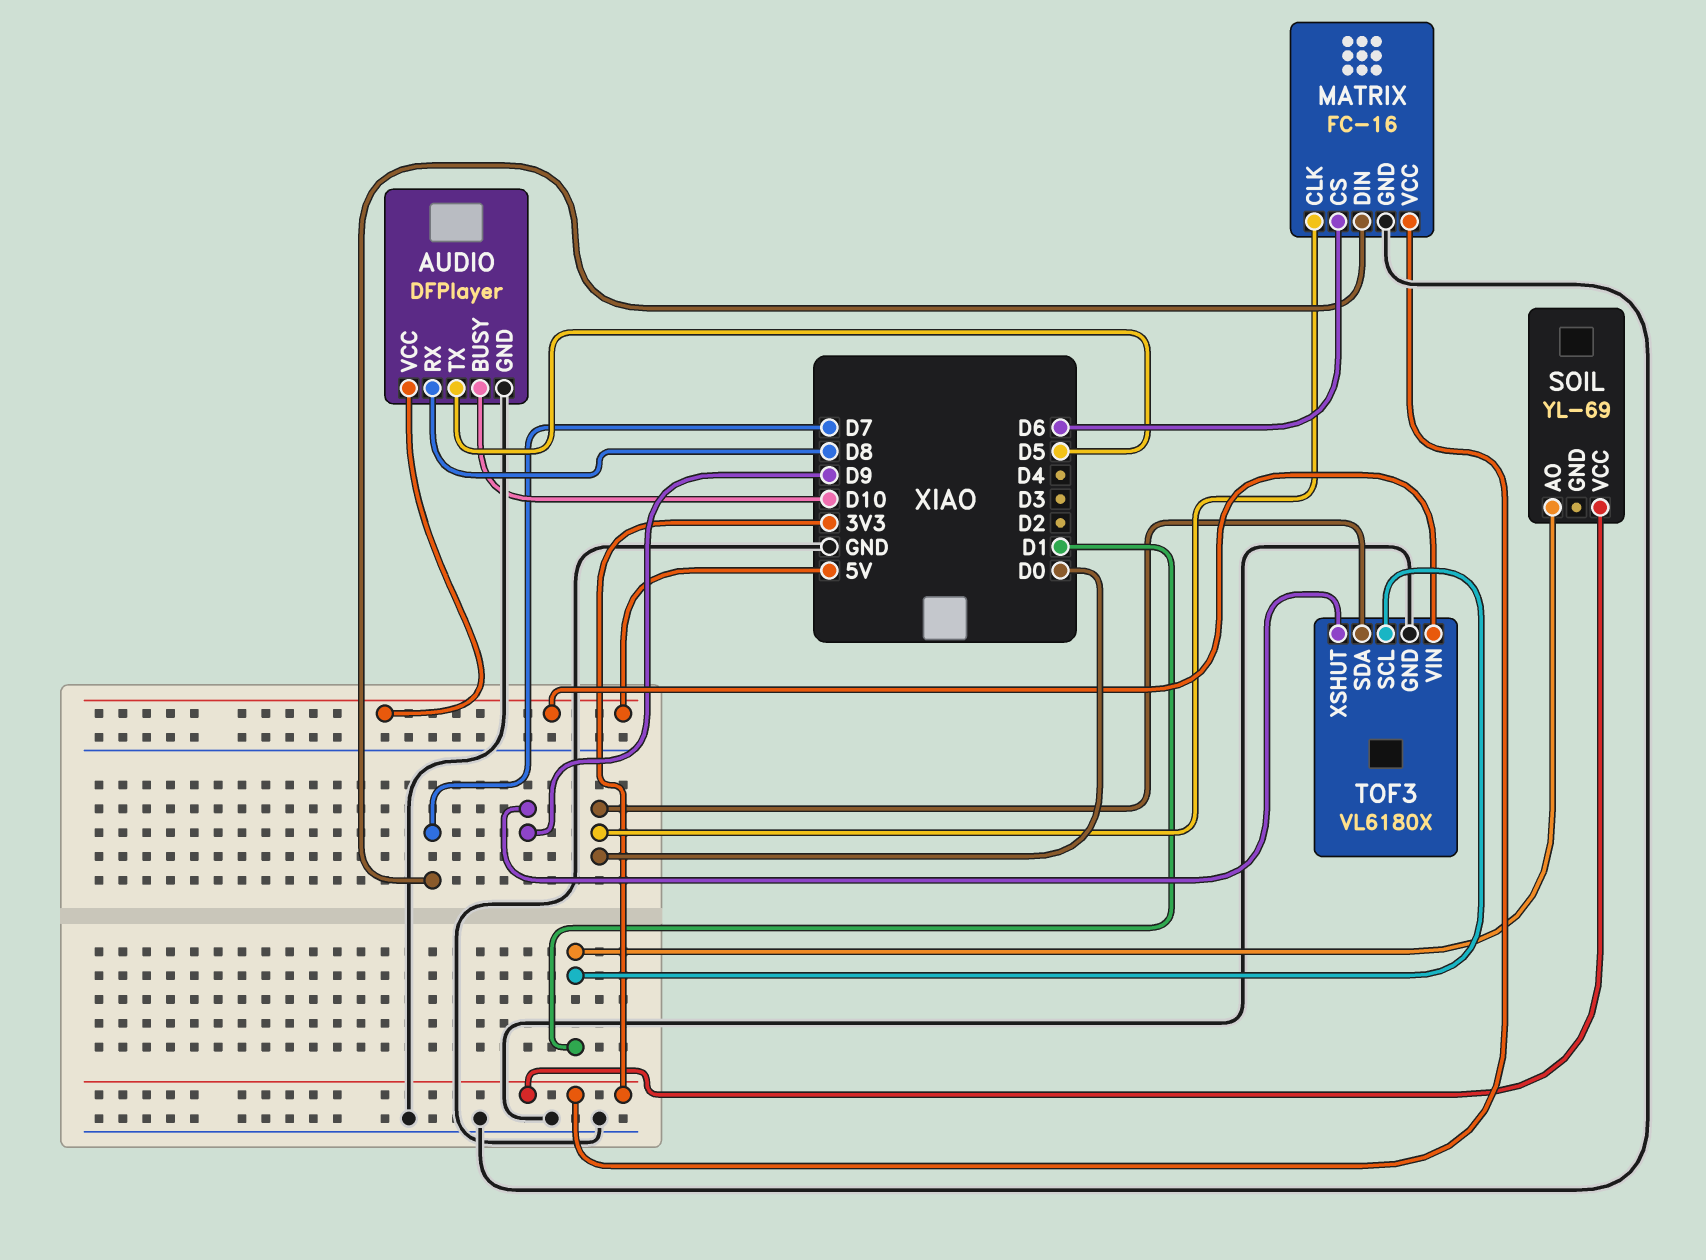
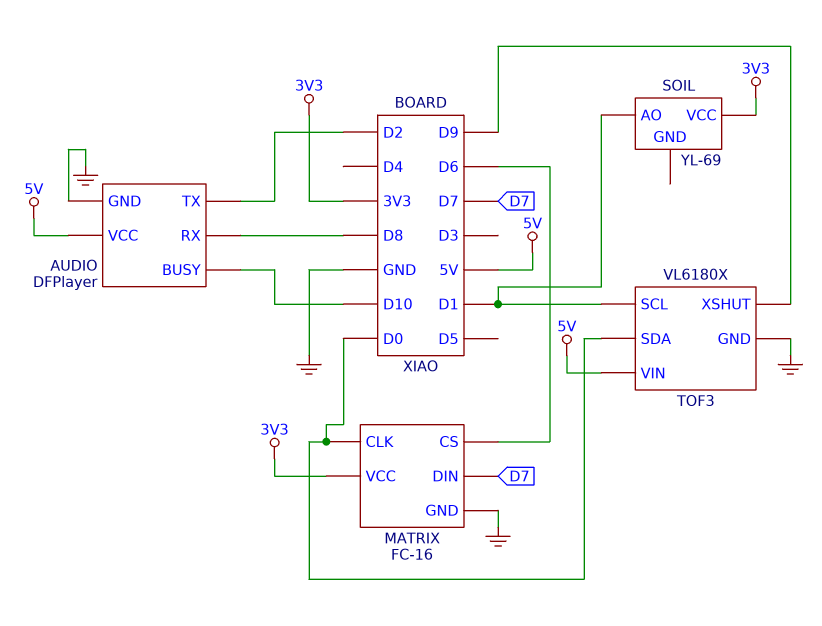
AUDIO pin TX: D5 -> D2

